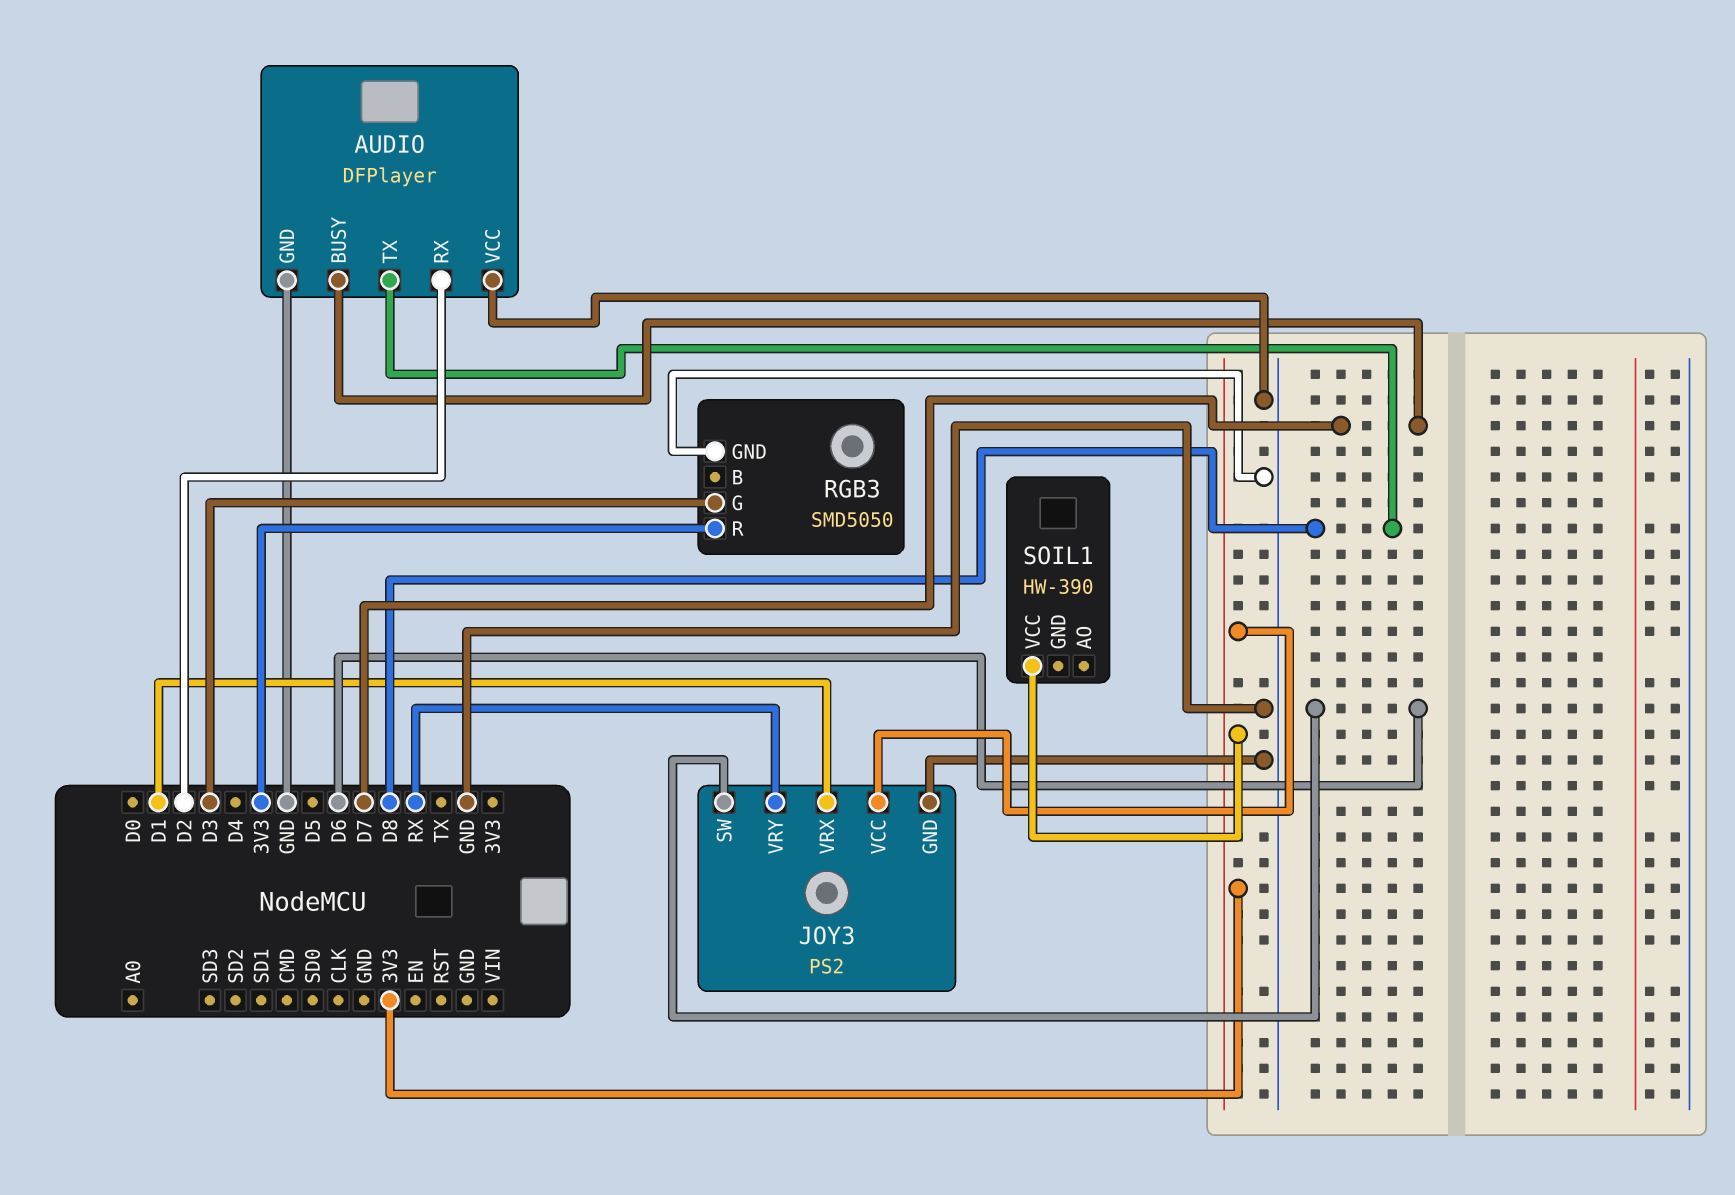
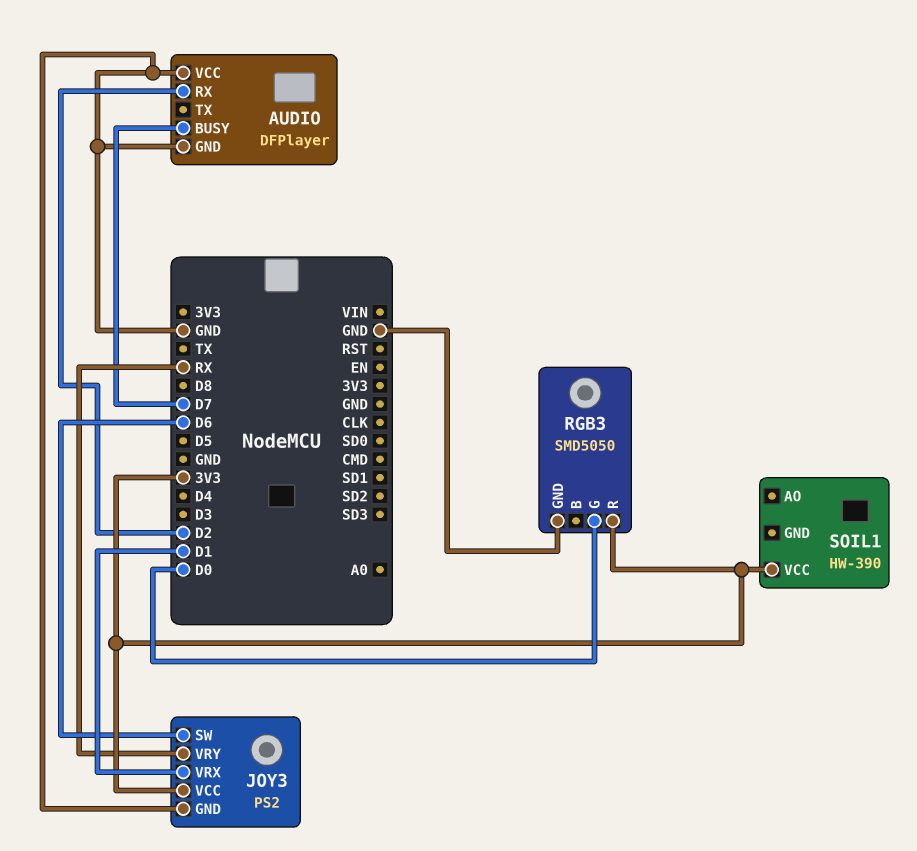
AUDIO pin TX: D8 -> none
RGB3 pin G: D3 -> D0

